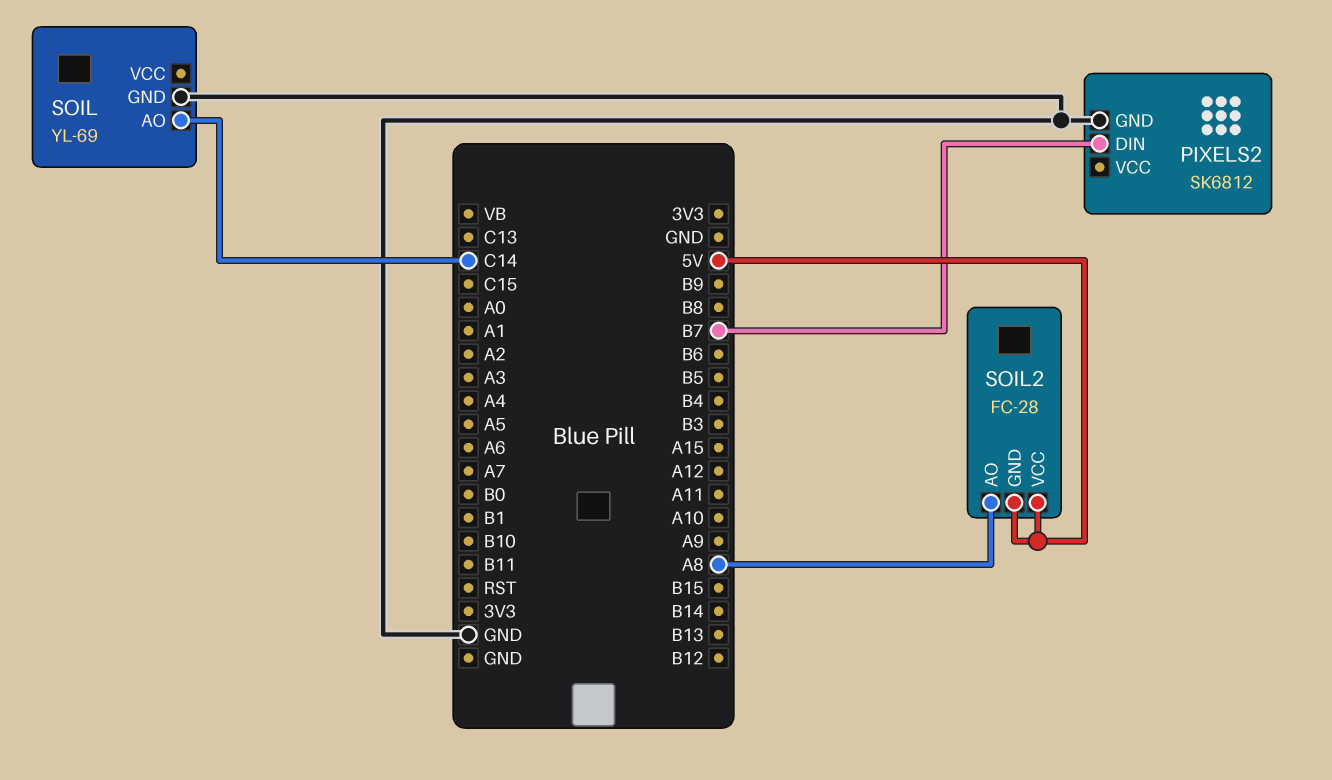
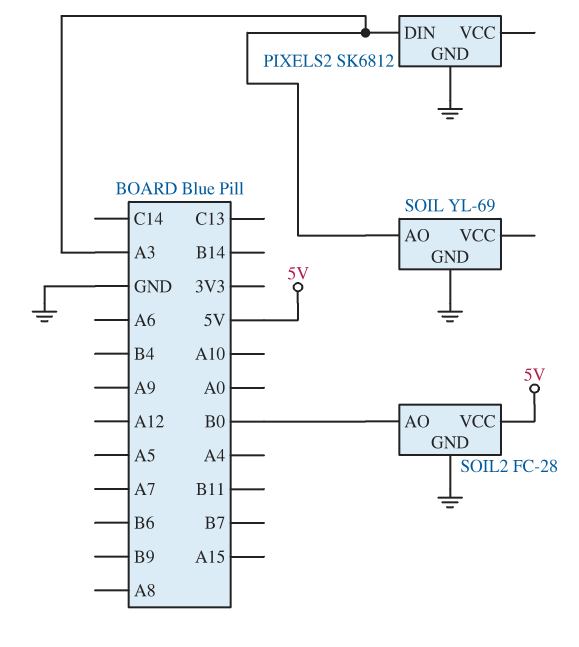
PIXELS2 pin DIN: B7 -> A3
SOIL pin AO: C14 -> A3
SOIL2 pin AO: A8 -> B0
SOIL2 pin GND: 5V -> GND

